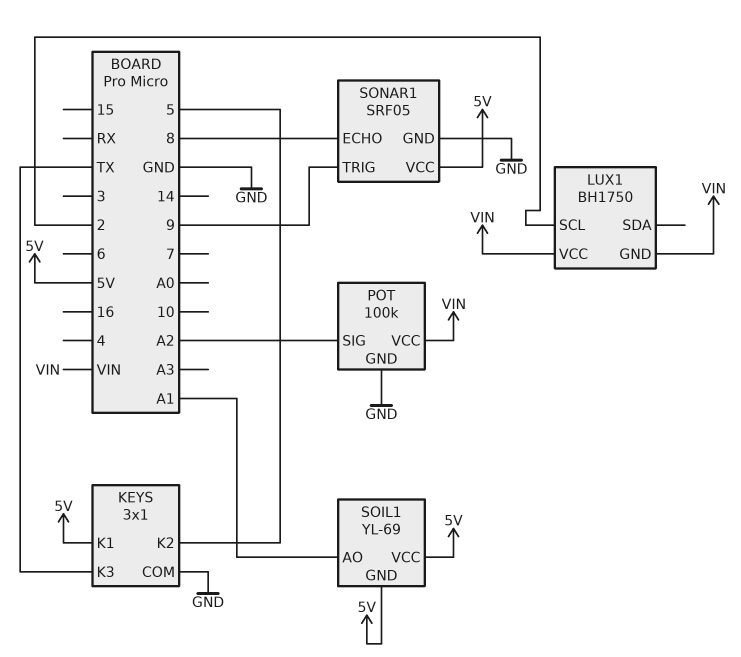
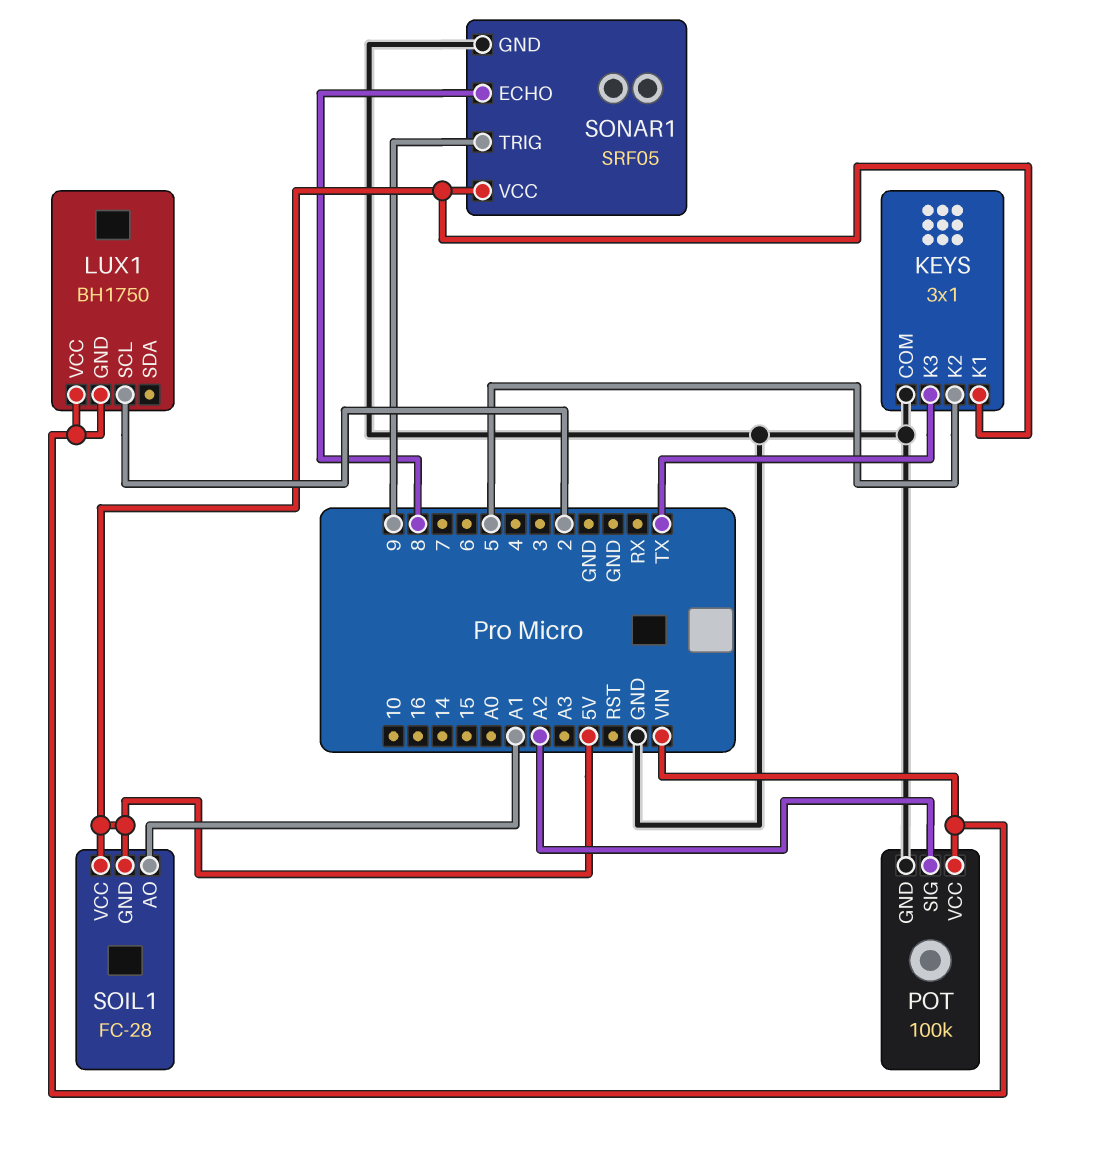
SOIL1: YL-69 -> FC-28

